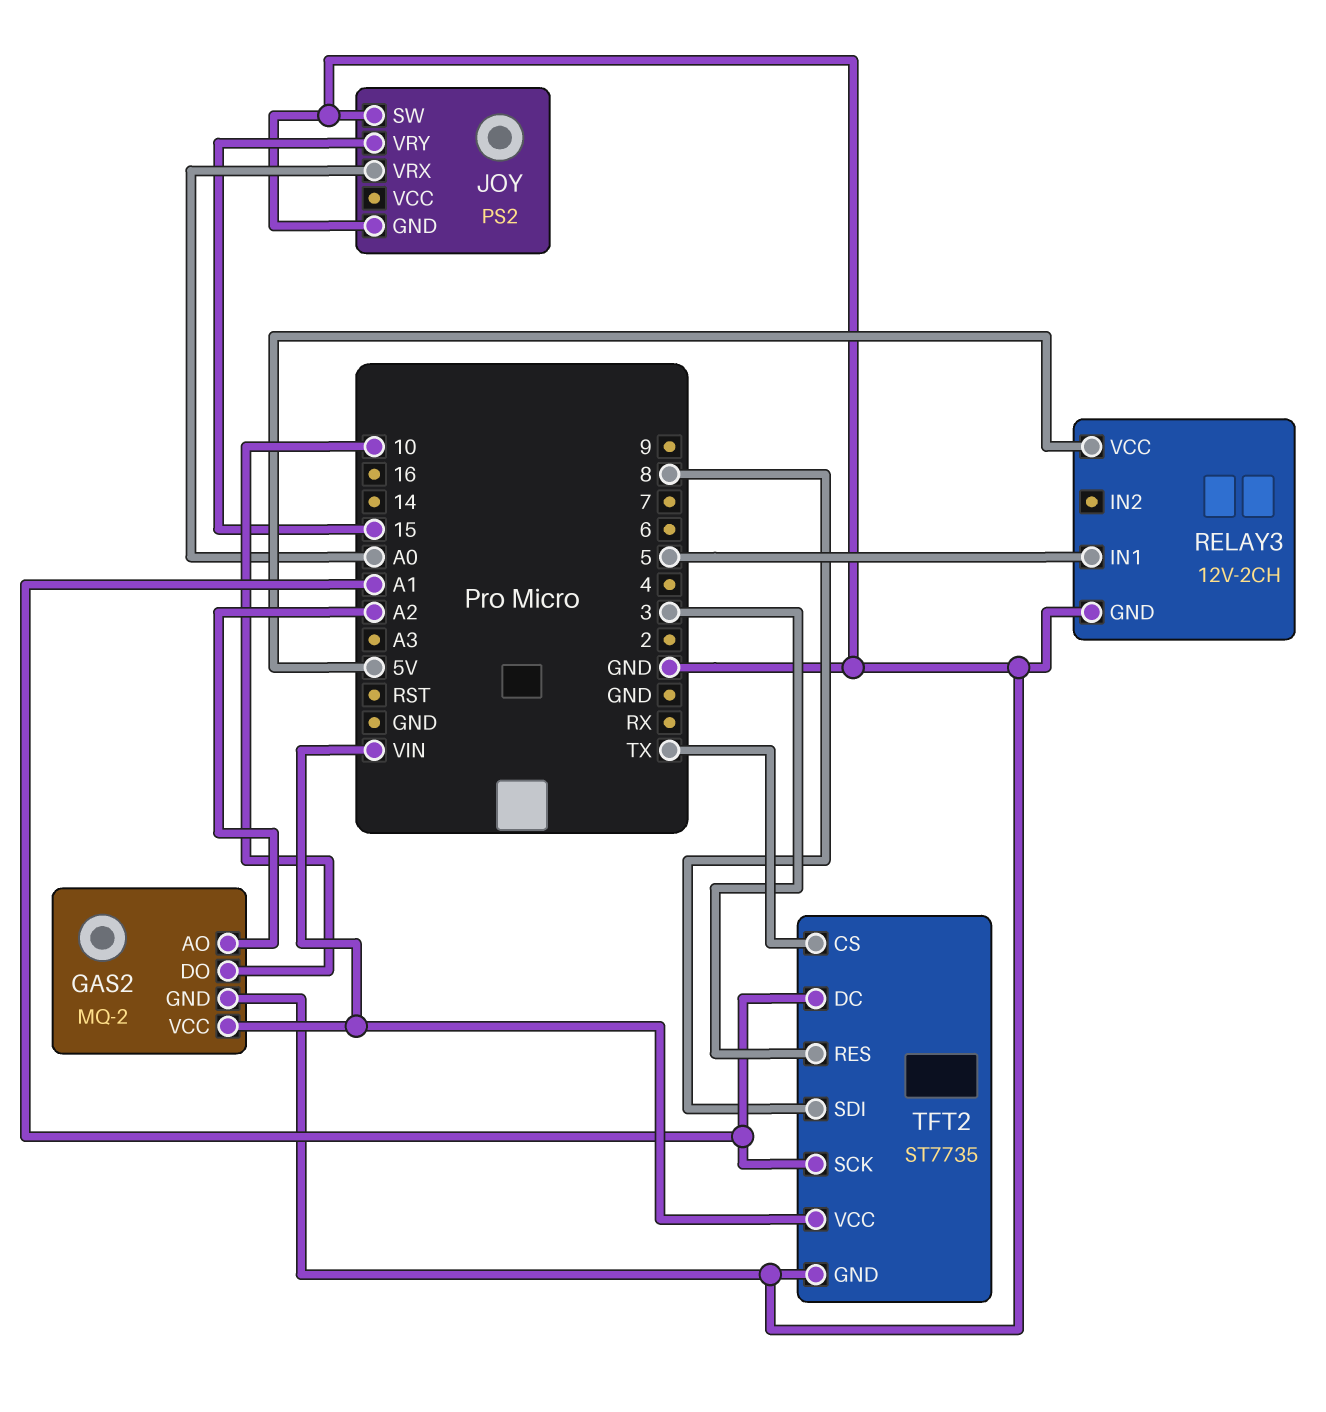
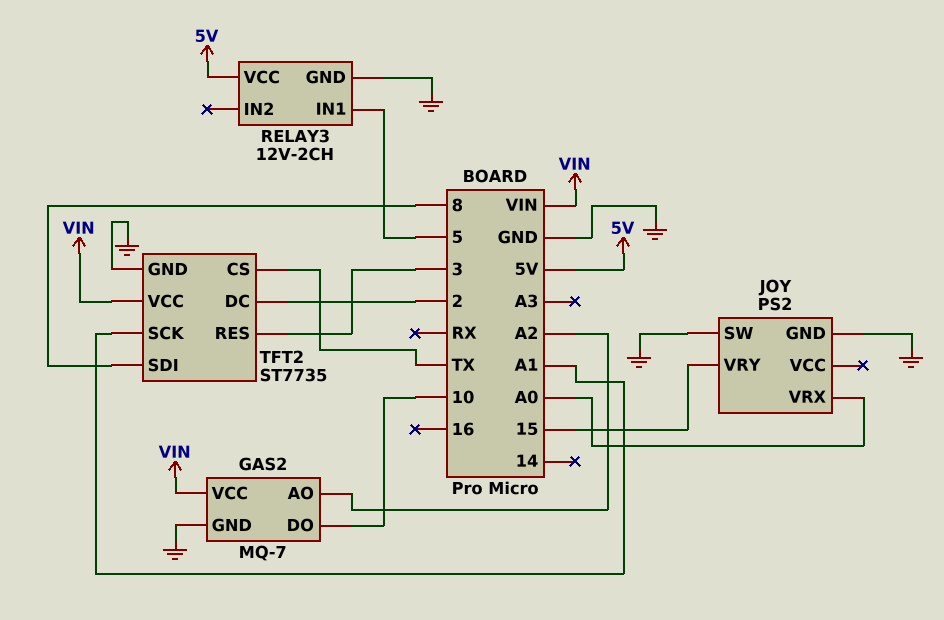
GAS2: MQ-2 -> MQ-7
TFT2 pin DC: A1 -> 2

